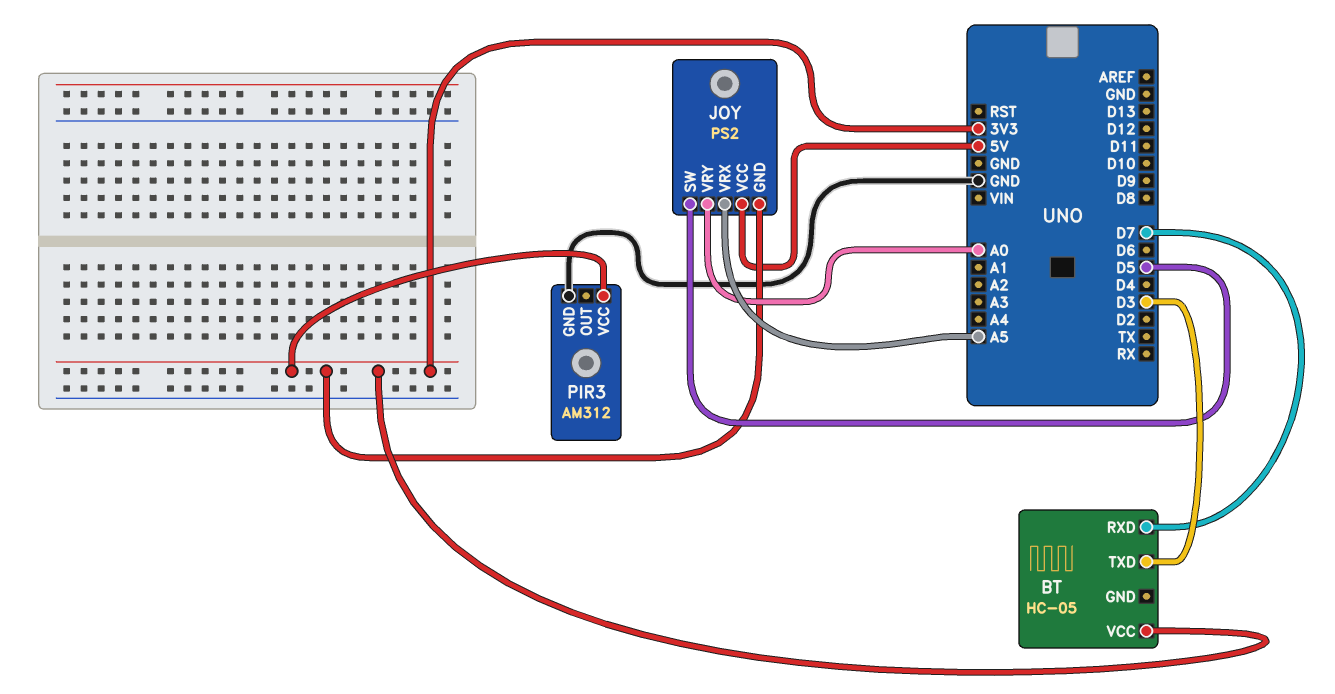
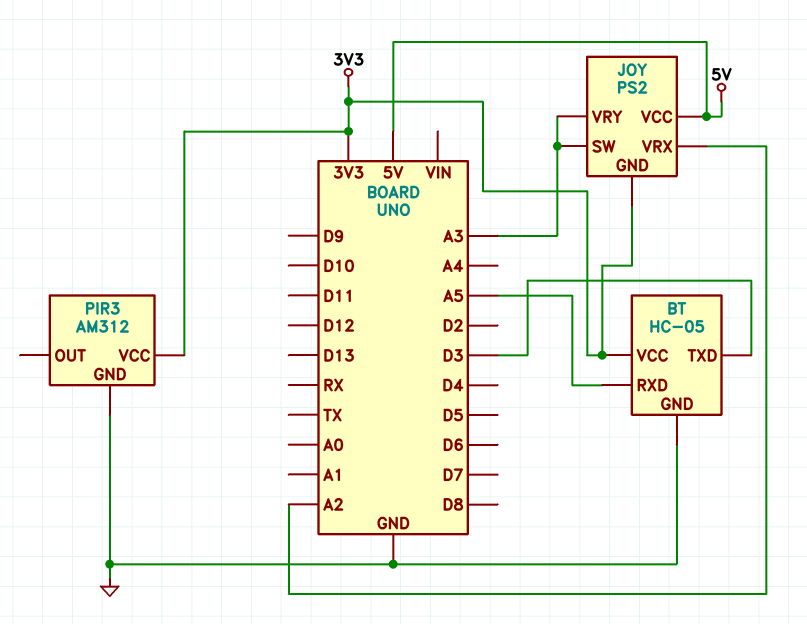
BT pin GND: none -> GND
BT pin RXD: D7 -> A5
JOY pin SW: D5 -> A3
JOY pin VRX: A5 -> A2
JOY pin VRY: A0 -> A3

